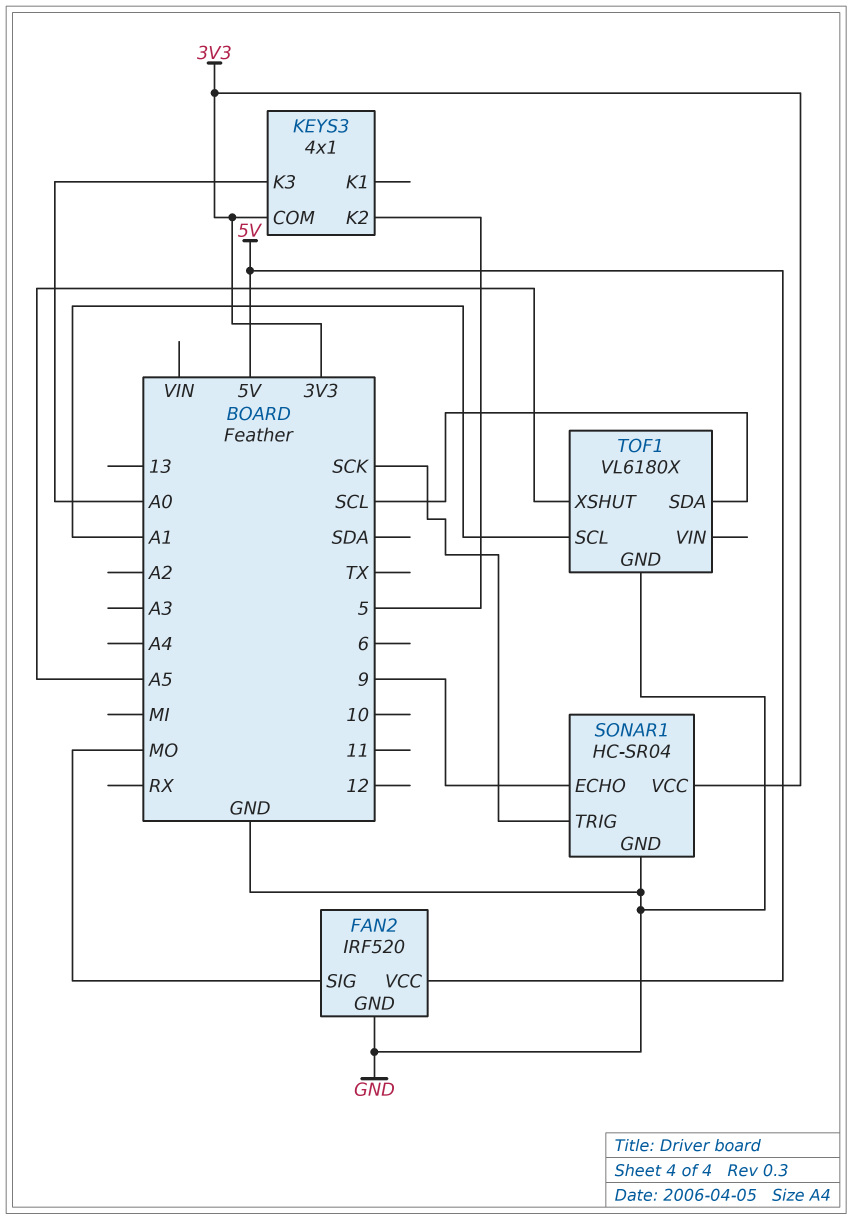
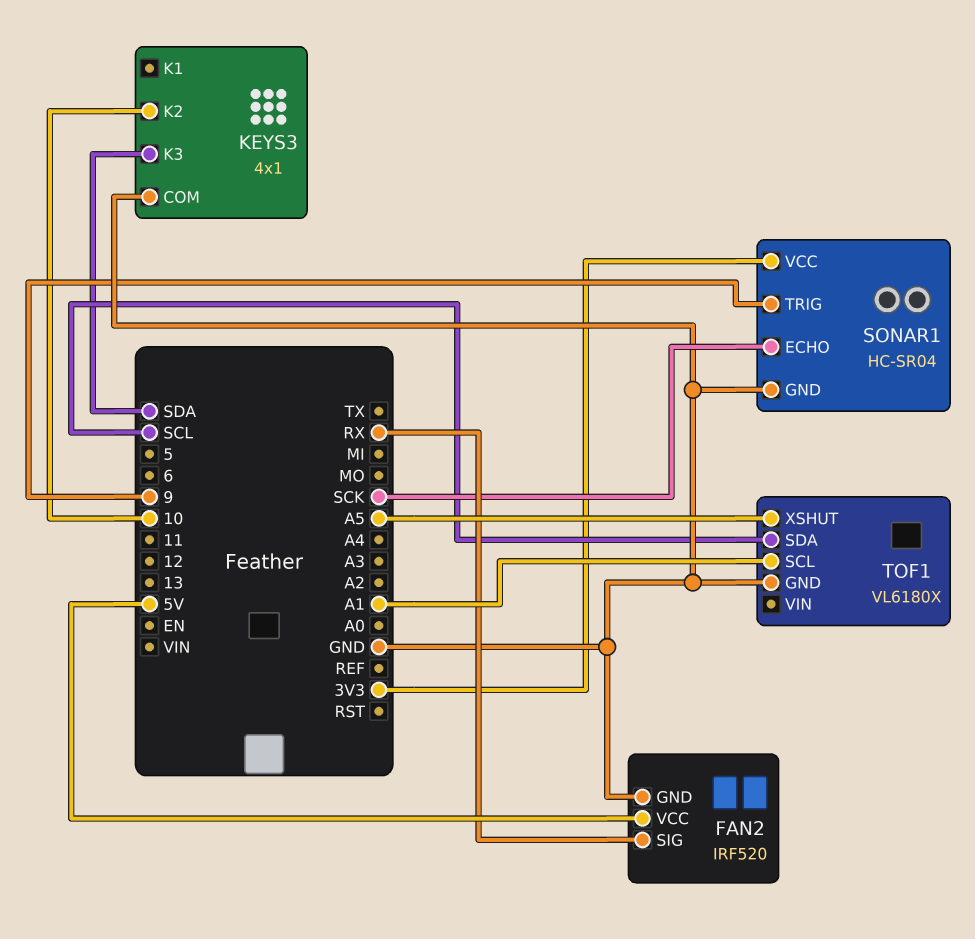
FAN2 pin SIG: MO -> RX
KEYS3 pin COM: 3V3 -> GND
KEYS3 pin K2: 5 -> 10
KEYS3 pin K3: A0 -> SDA
SONAR1 pin ECHO: 9 -> SCK
SONAR1 pin TRIG: SCK -> 9

